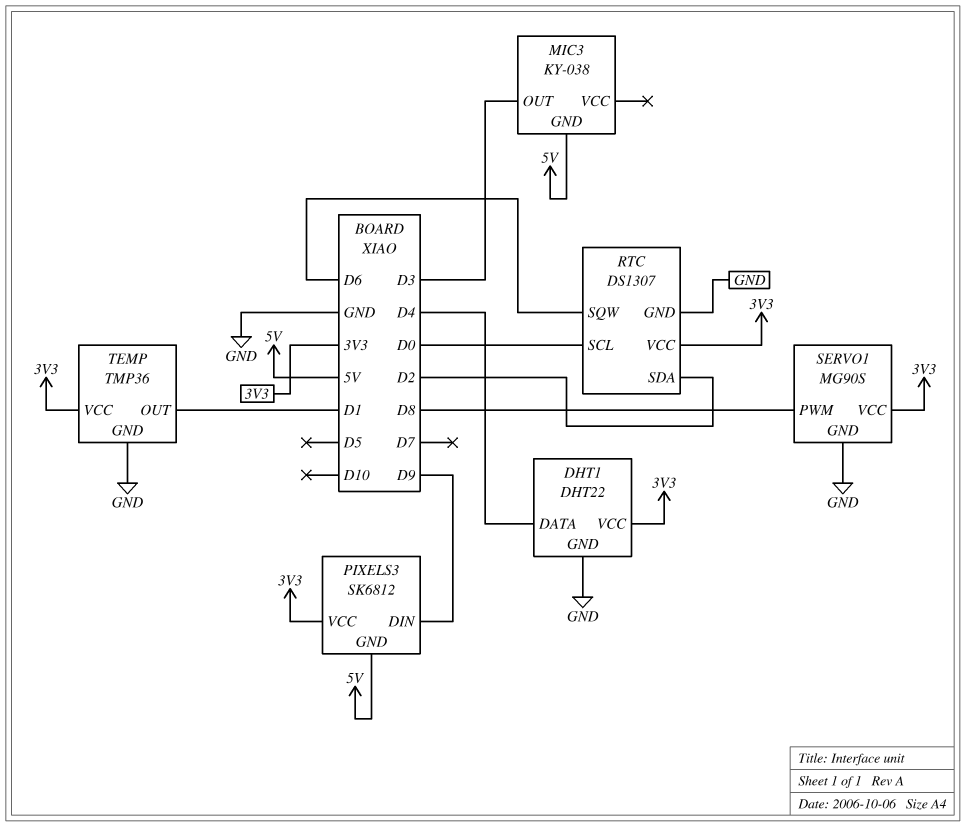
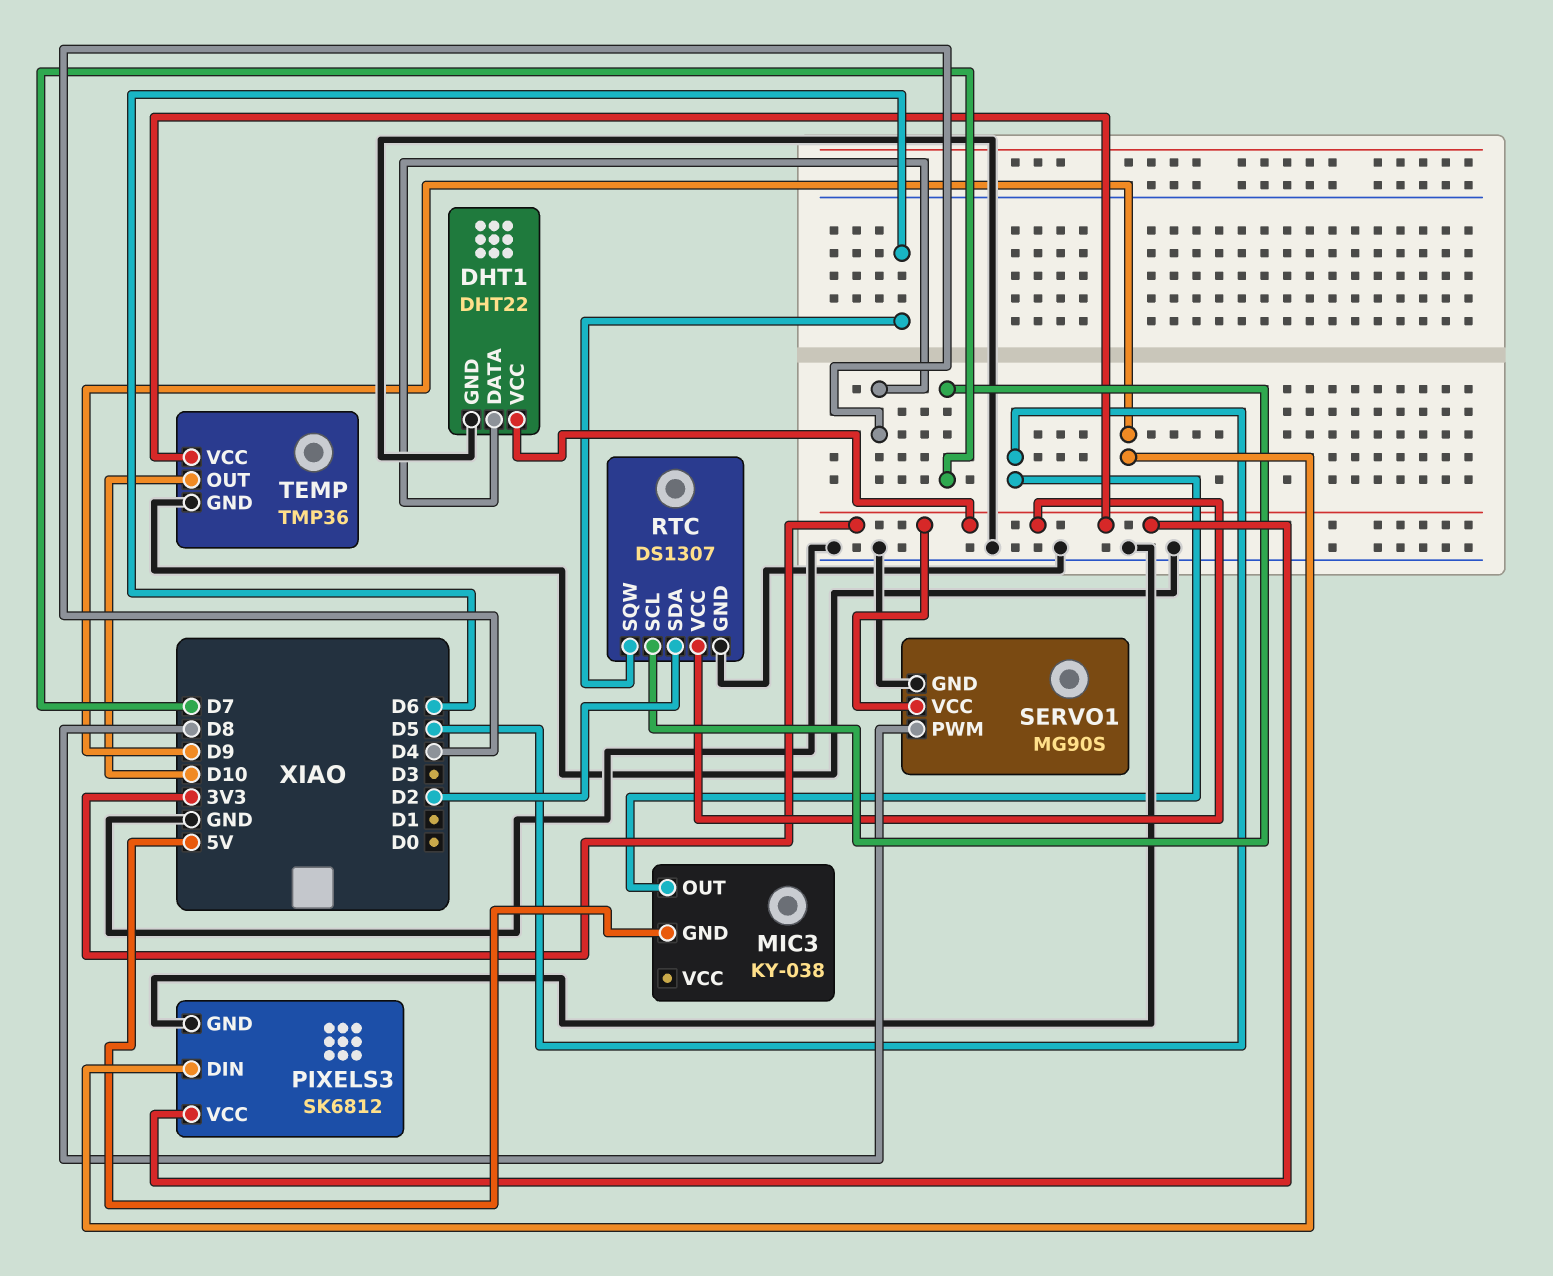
MIC3 pin OUT: D3 -> D5
PIXELS3 pin GND: 5V -> GND
RTC pin SCL: D0 -> D7
TEMP pin OUT: D1 -> D10

